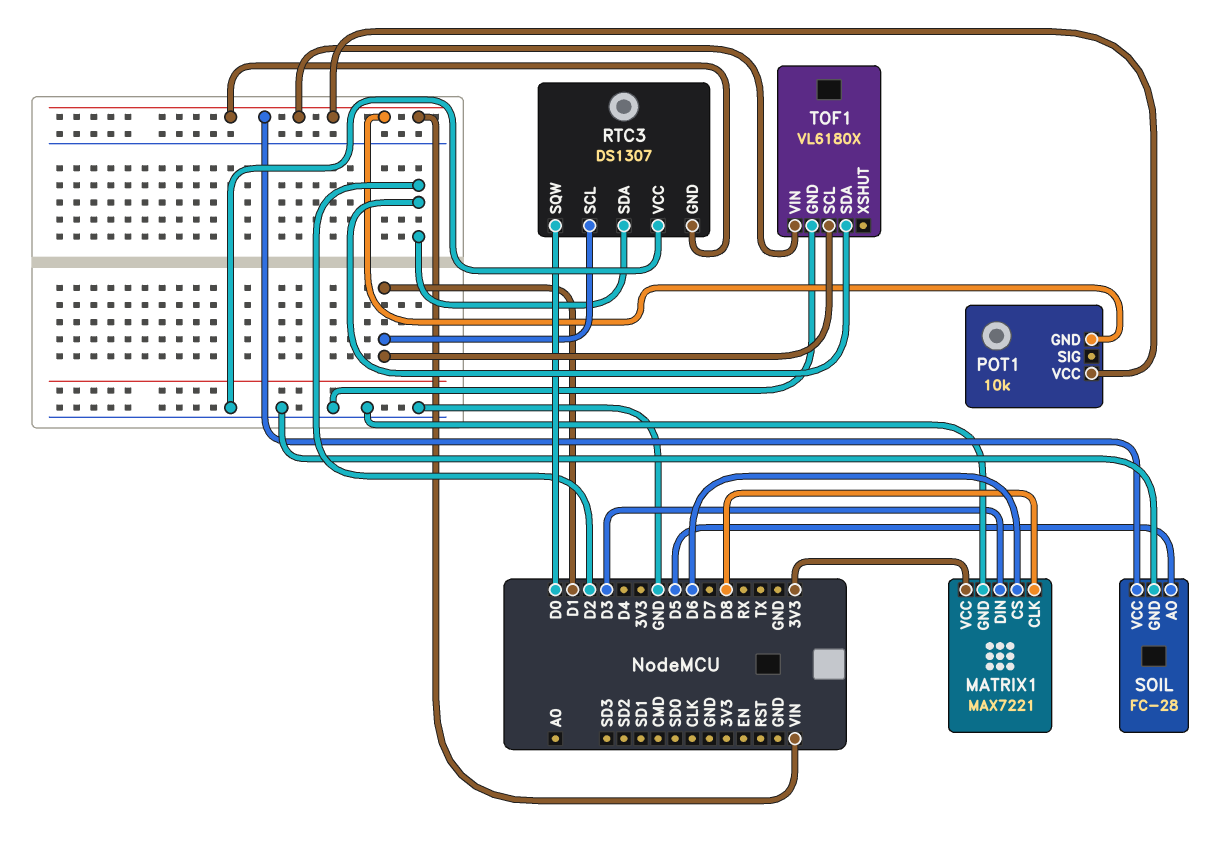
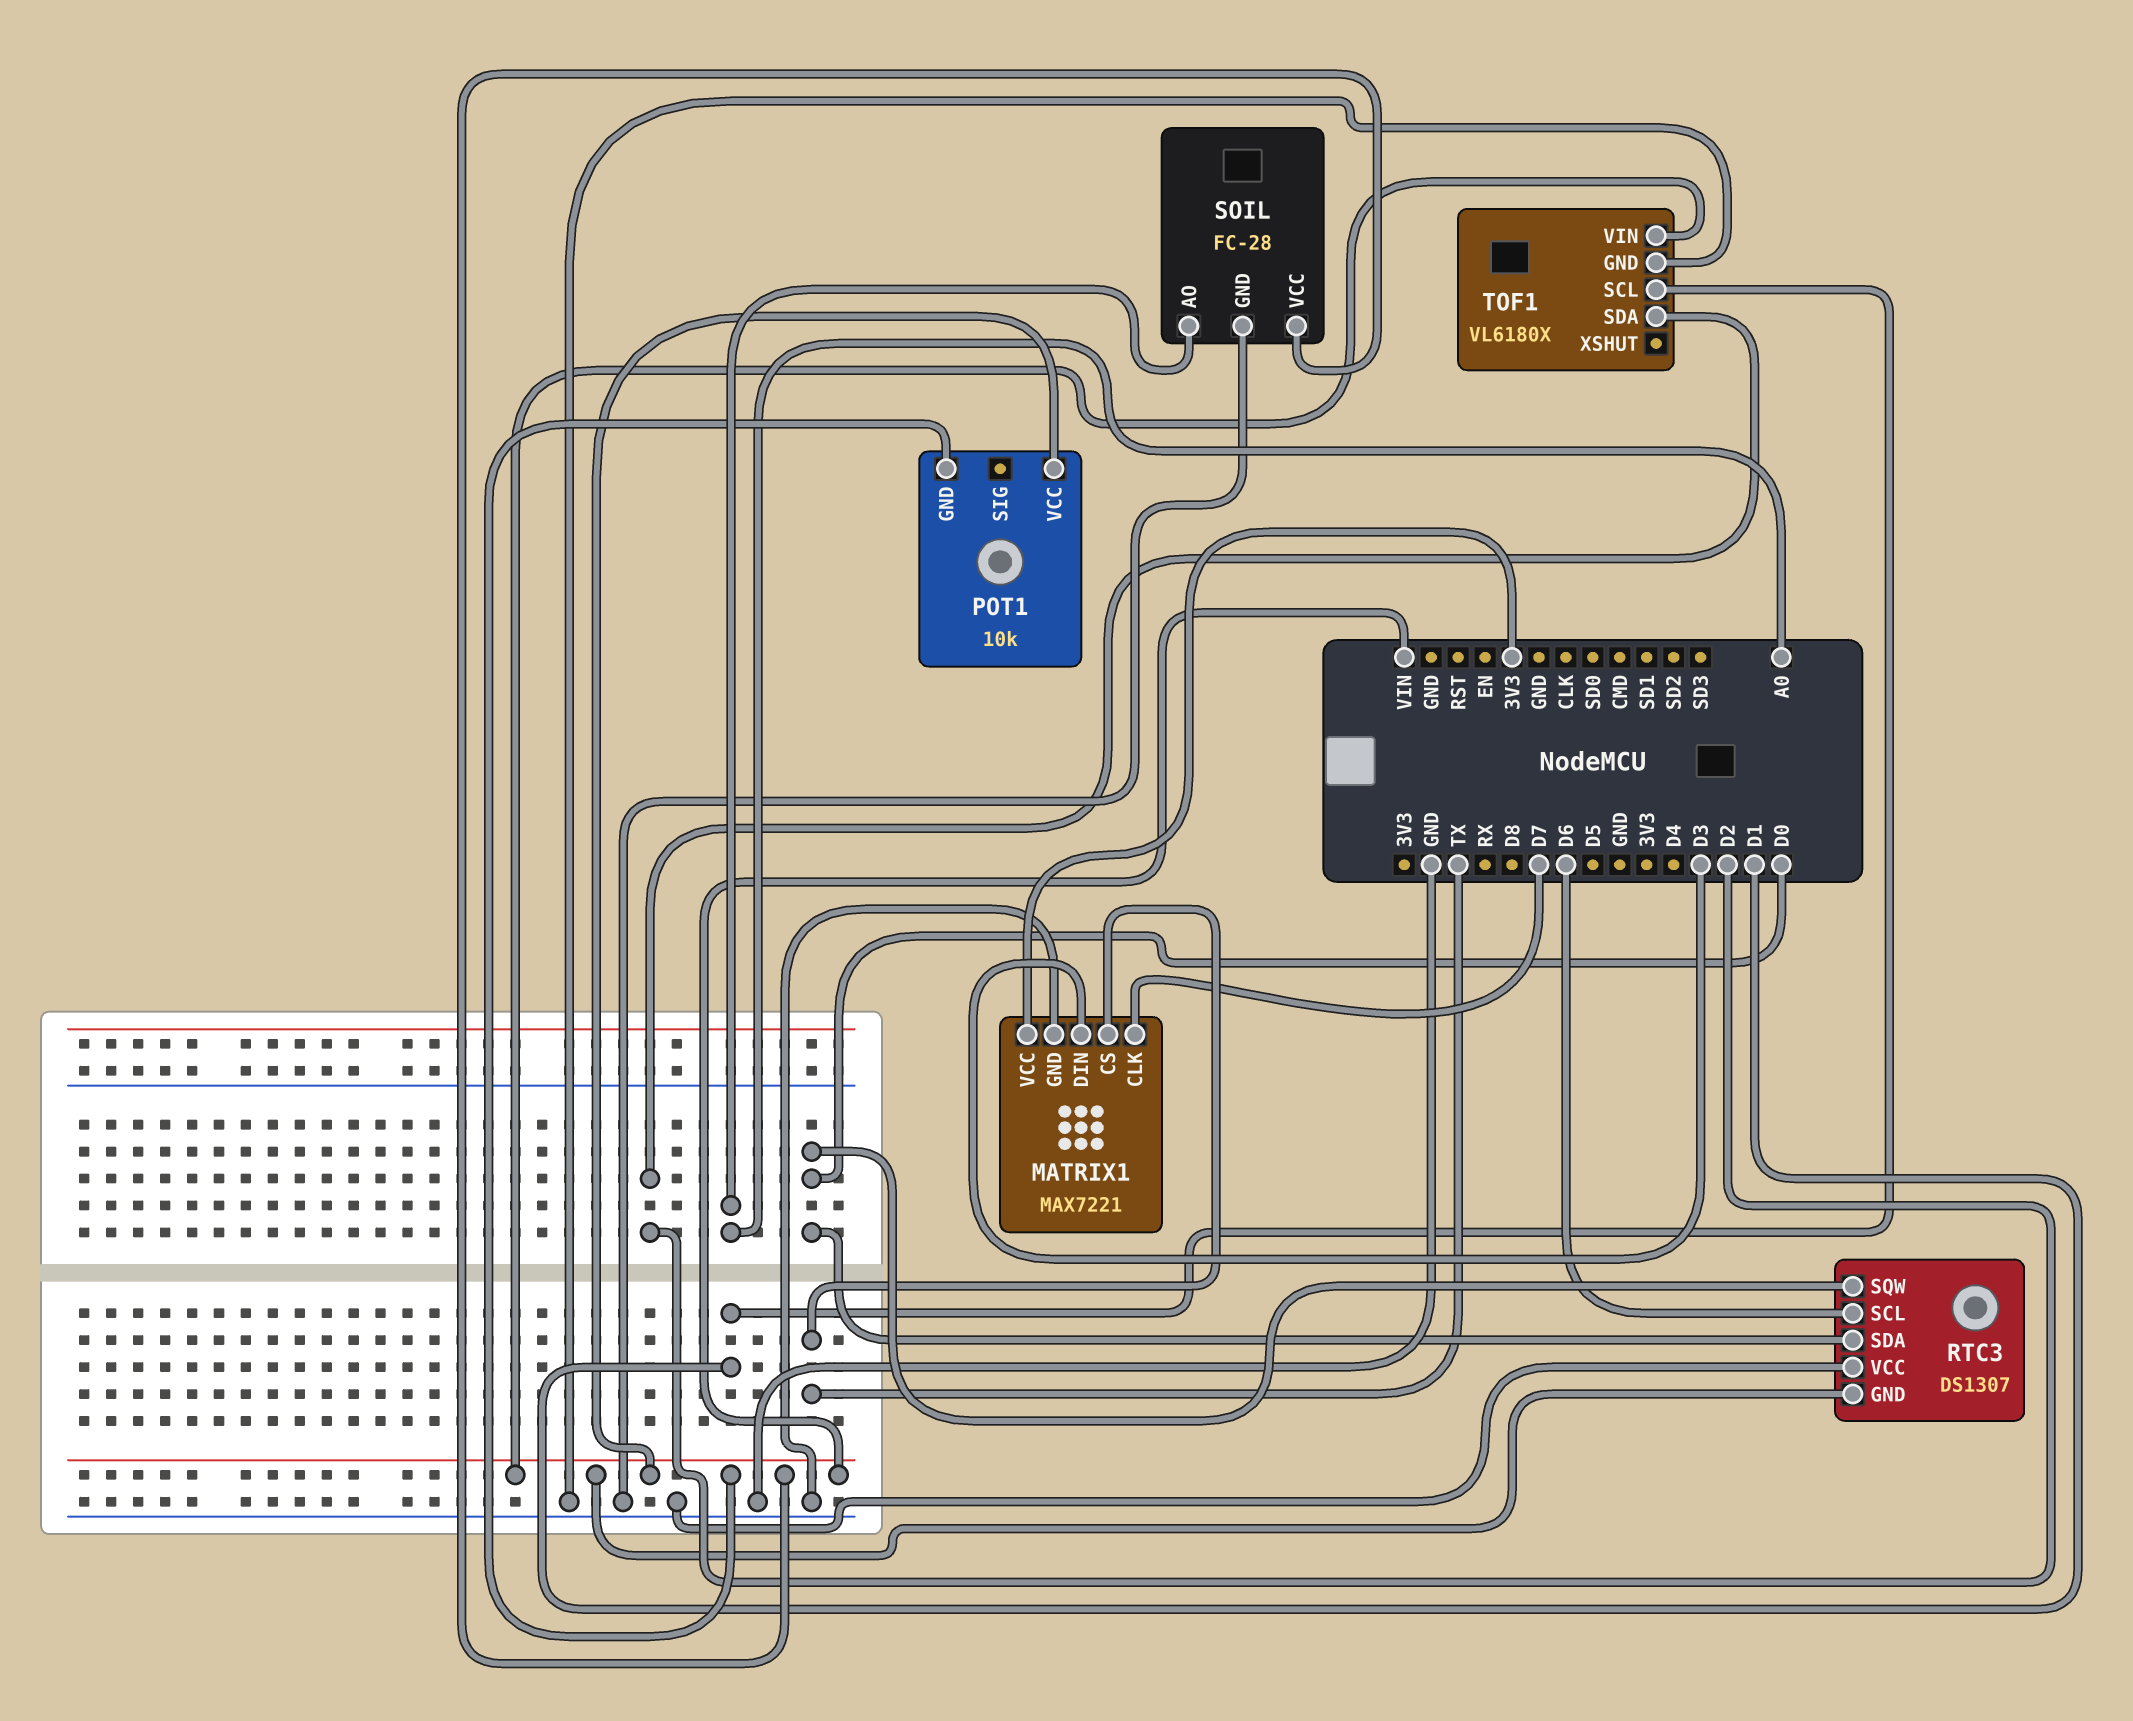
MATRIX1 pin CLK: D8 -> D7
MATRIX1 pin CS: D6 -> TX
RTC3 pin SCL: D1 -> D6
RTC3 pin SDA: D2 -> D0
SOIL pin AO: D5 -> A0

